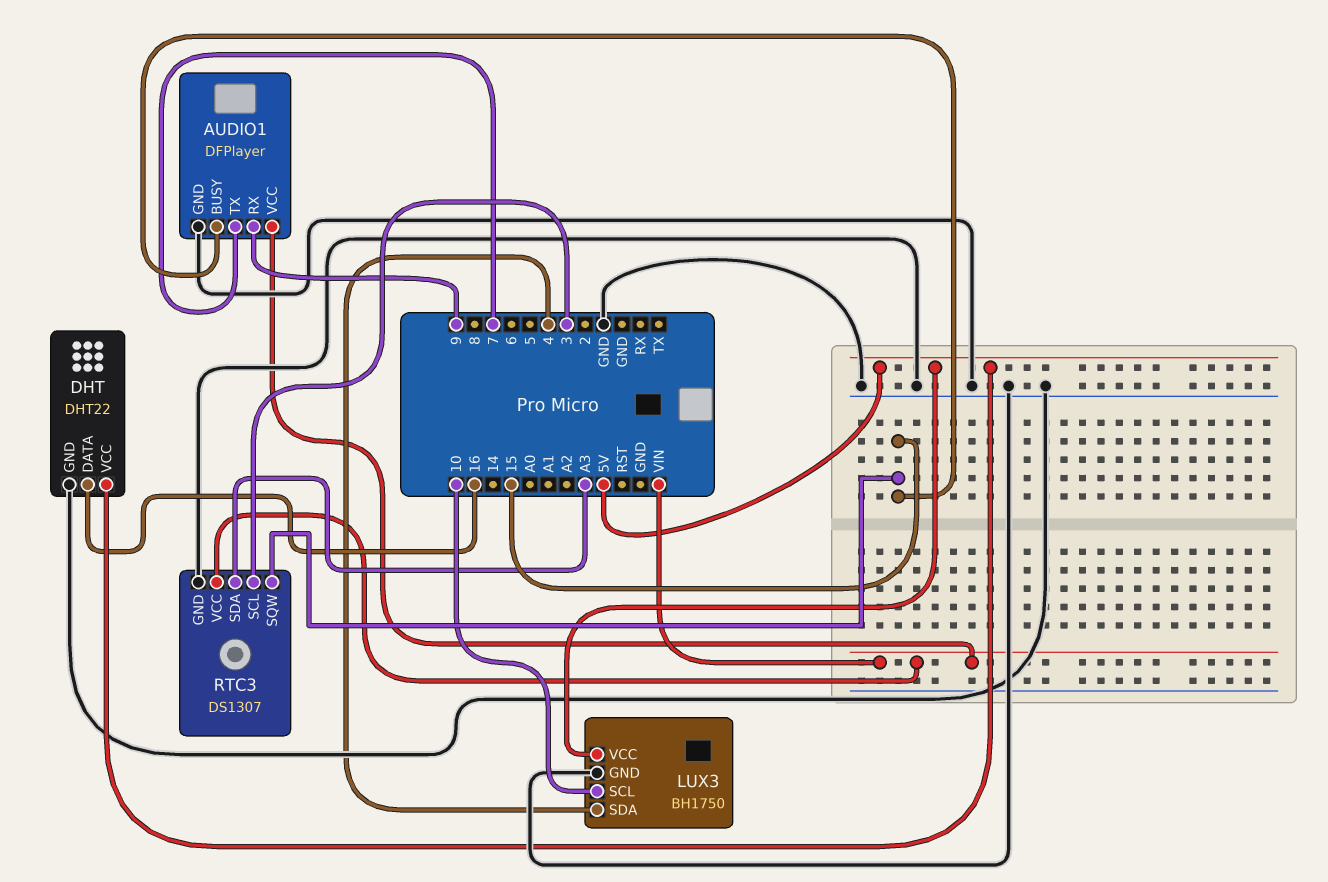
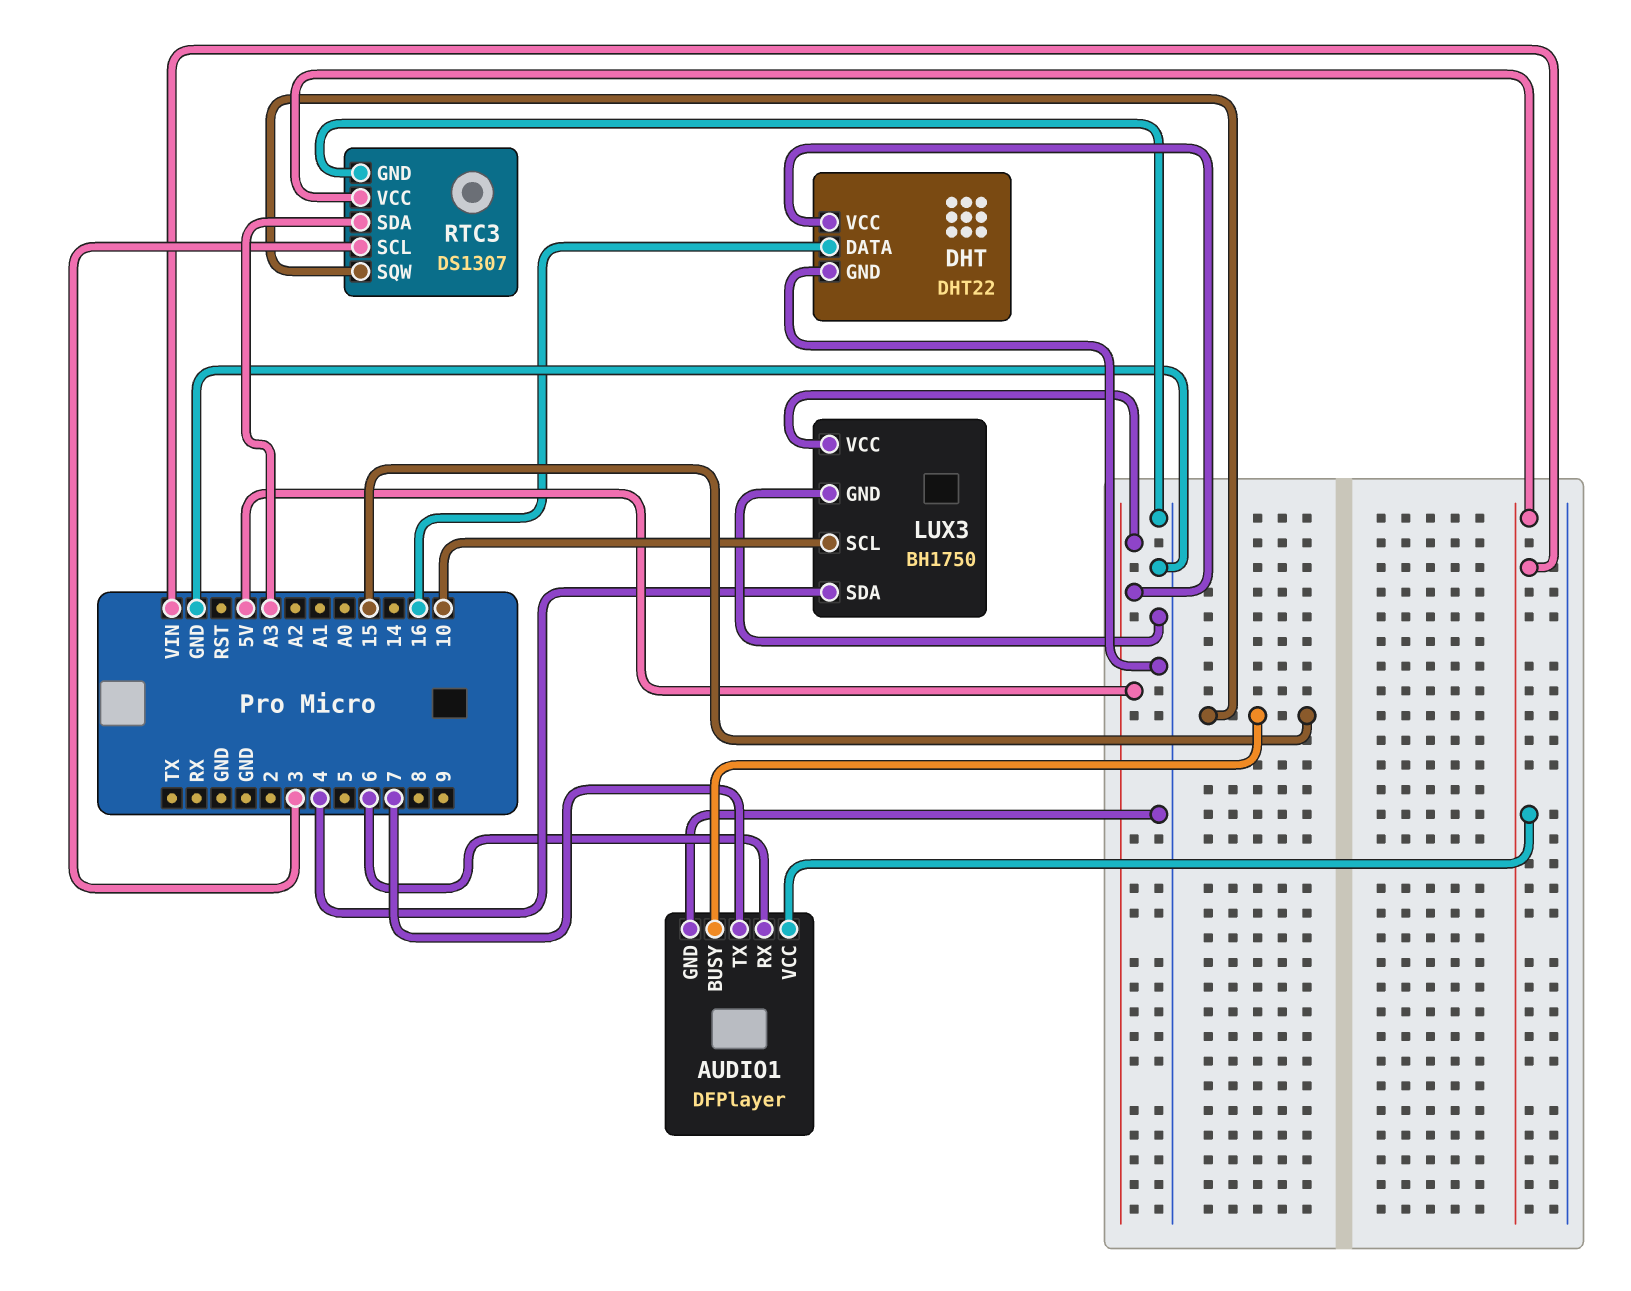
AUDIO1 pin RX: 9 -> 6

